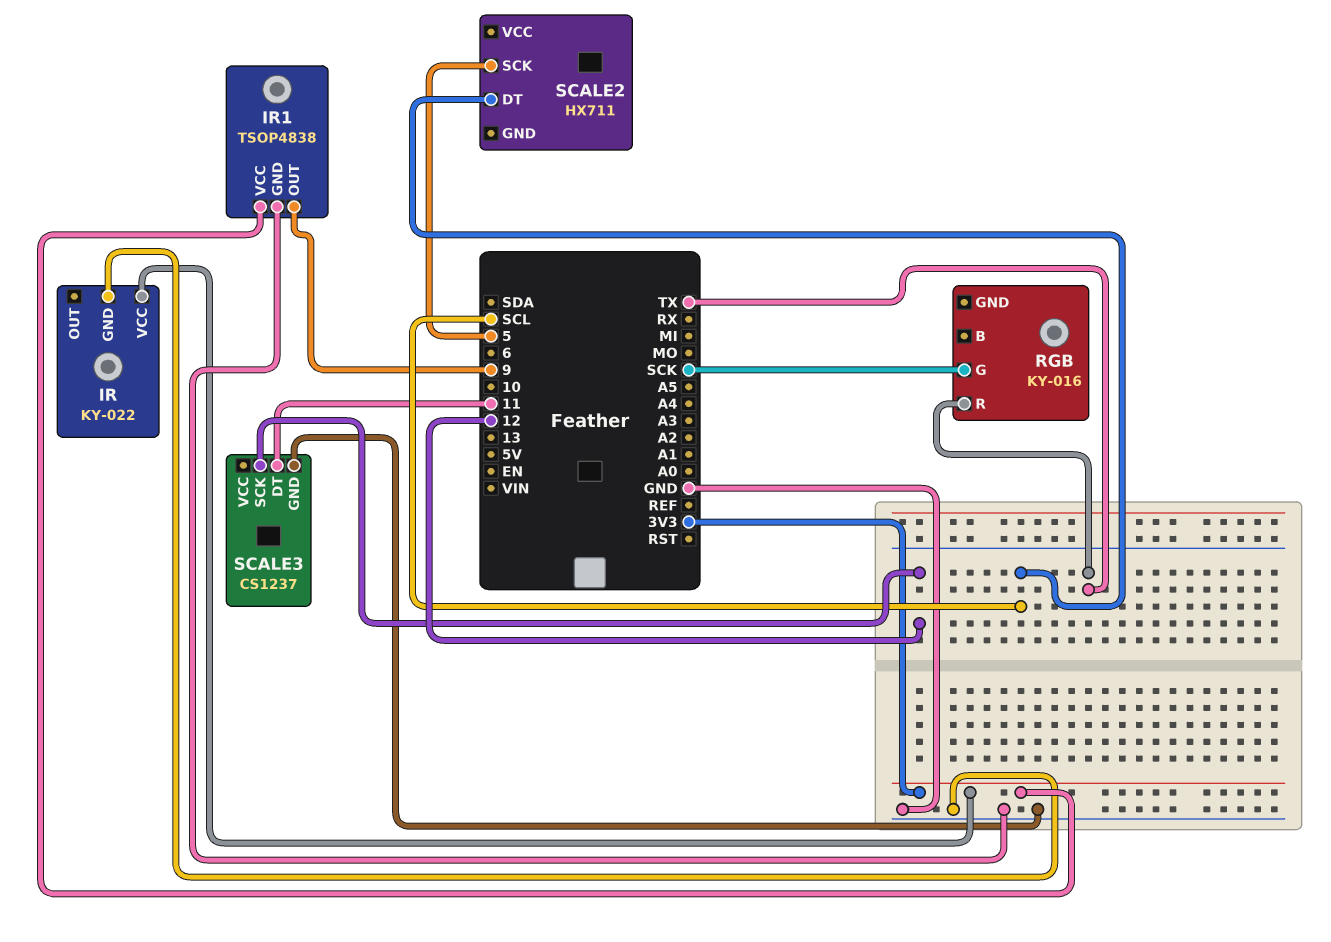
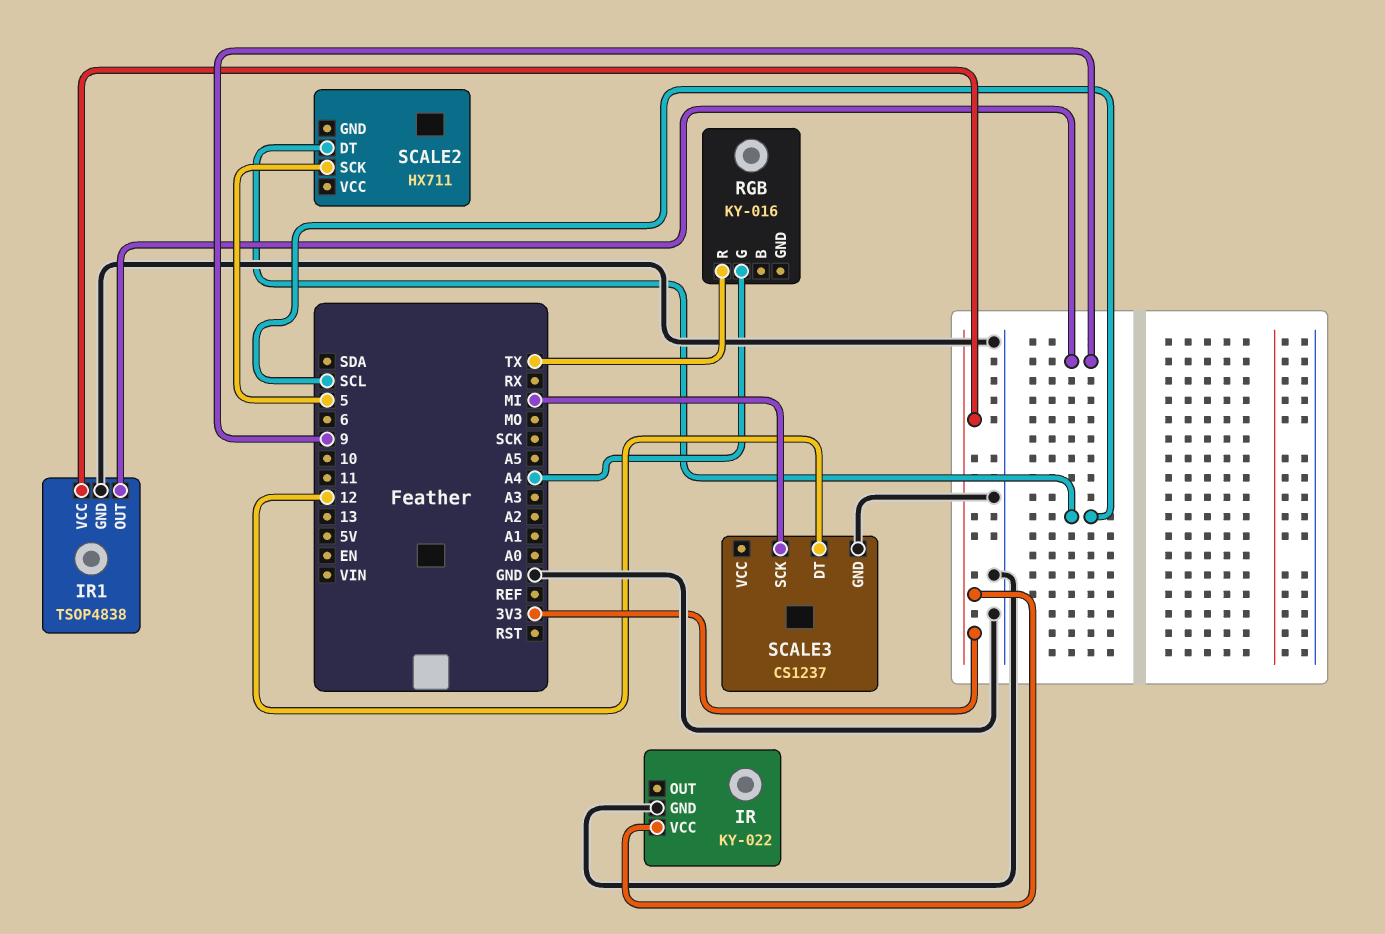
RGB pin G: SCK -> A4
SCALE3 pin DT: 11 -> 12
SCALE3 pin SCK: 12 -> MI

